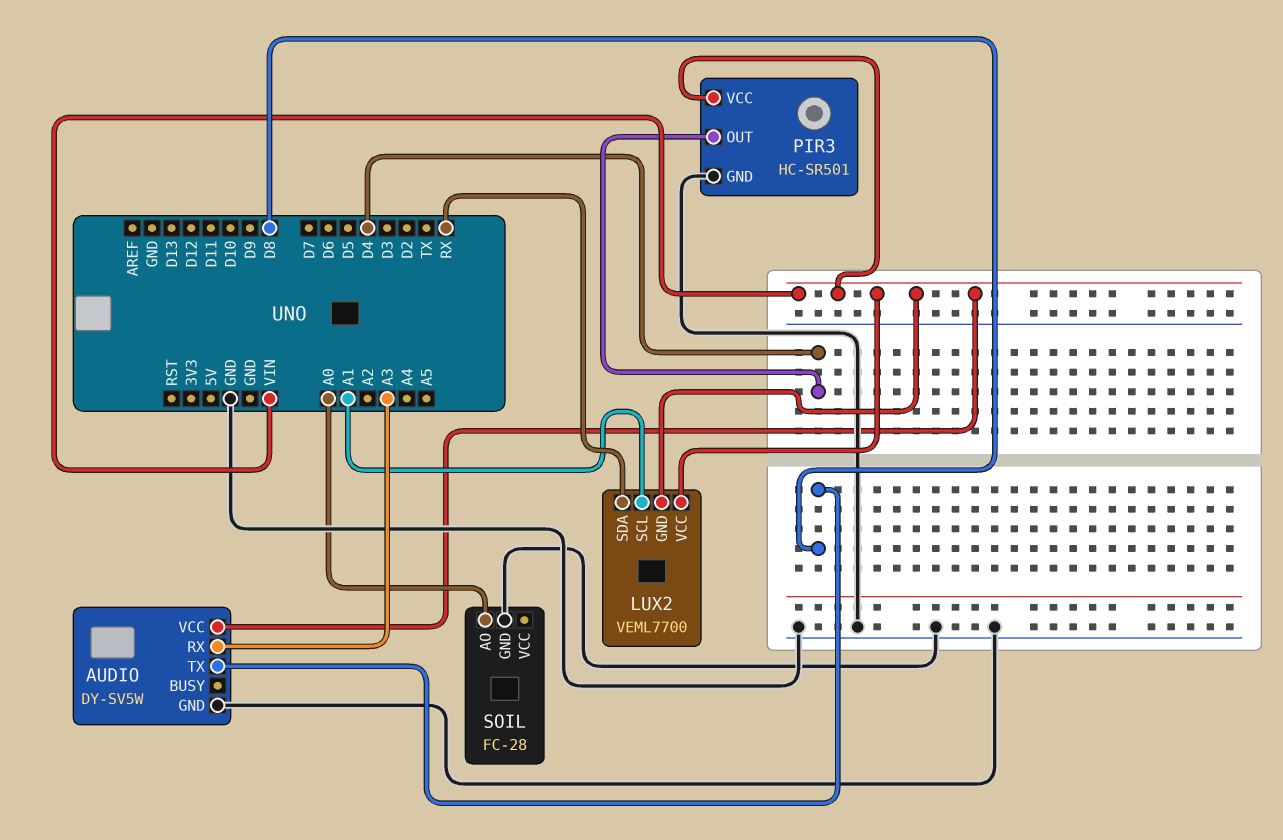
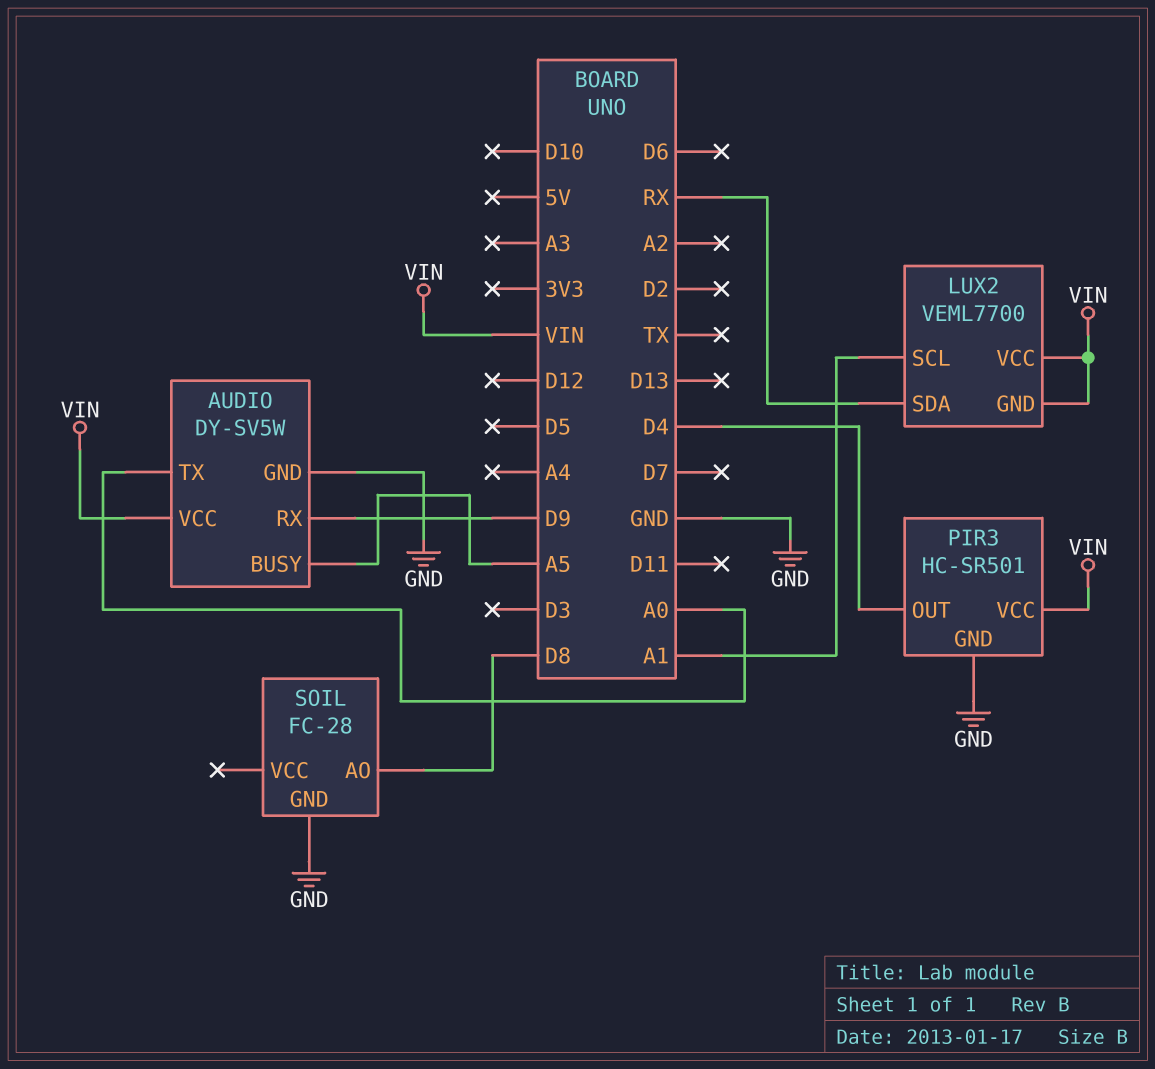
AUDIO pin BUSY: none -> A5
AUDIO pin RX: A3 -> D9
AUDIO pin TX: D8 -> A0
SOIL pin AO: A0 -> D8

